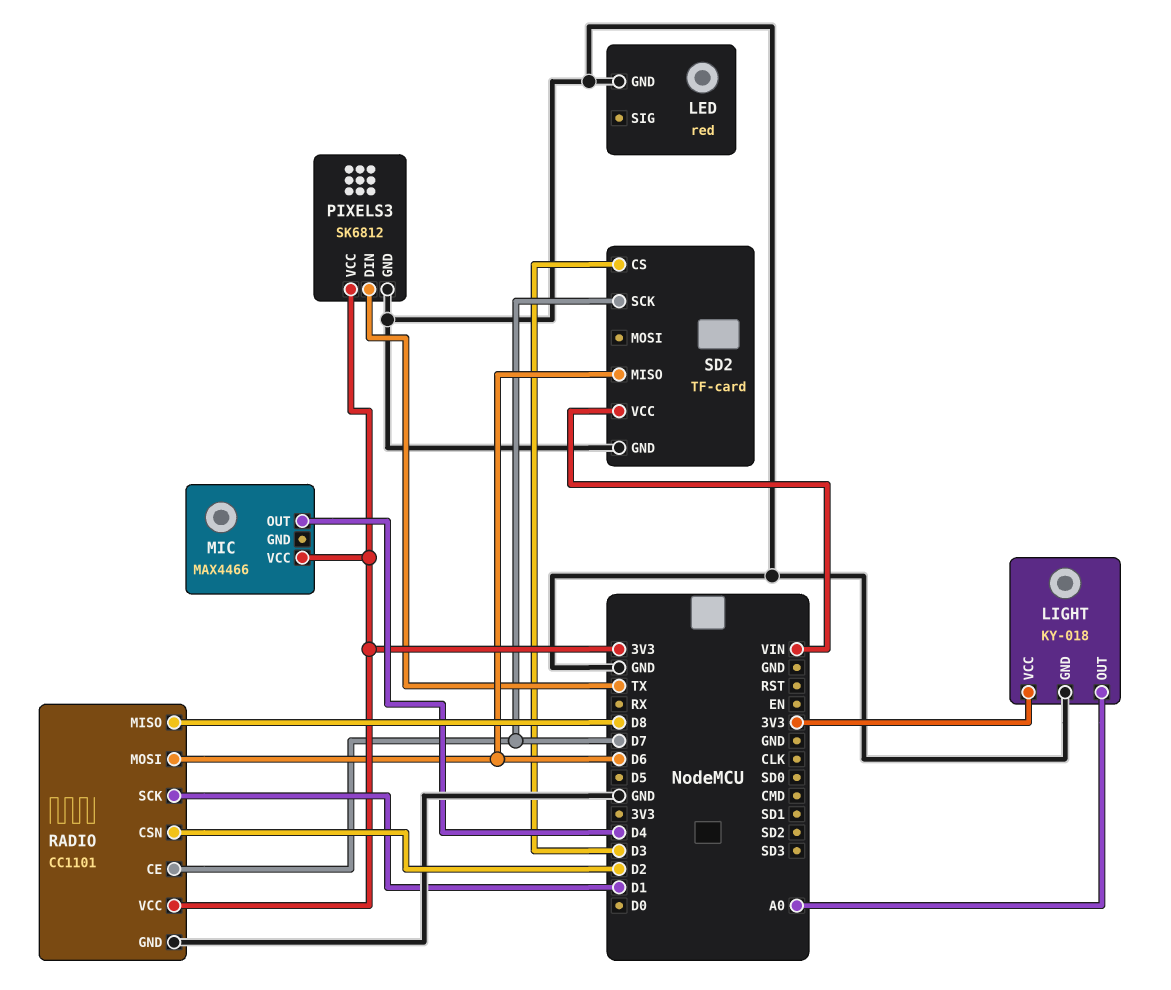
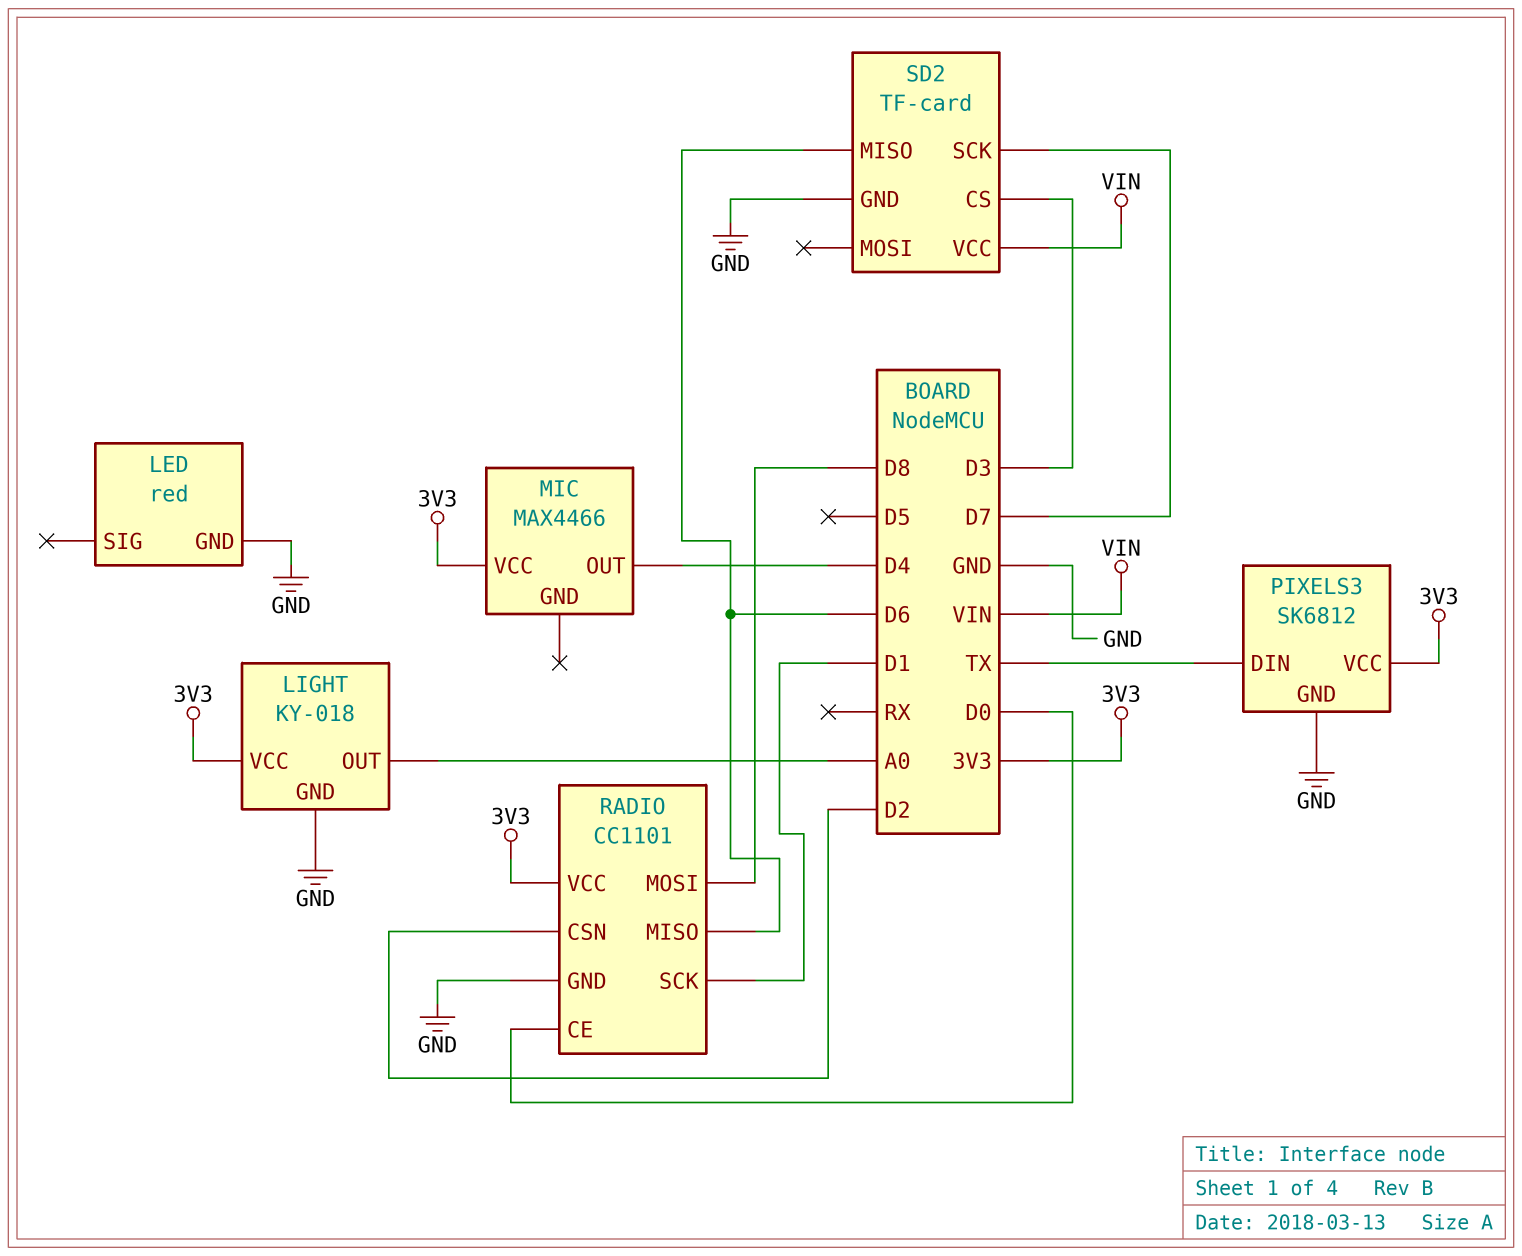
RADIO pin CE: D7 -> D0
RADIO pin MISO: D8 -> D6
RADIO pin MOSI: D6 -> D8

